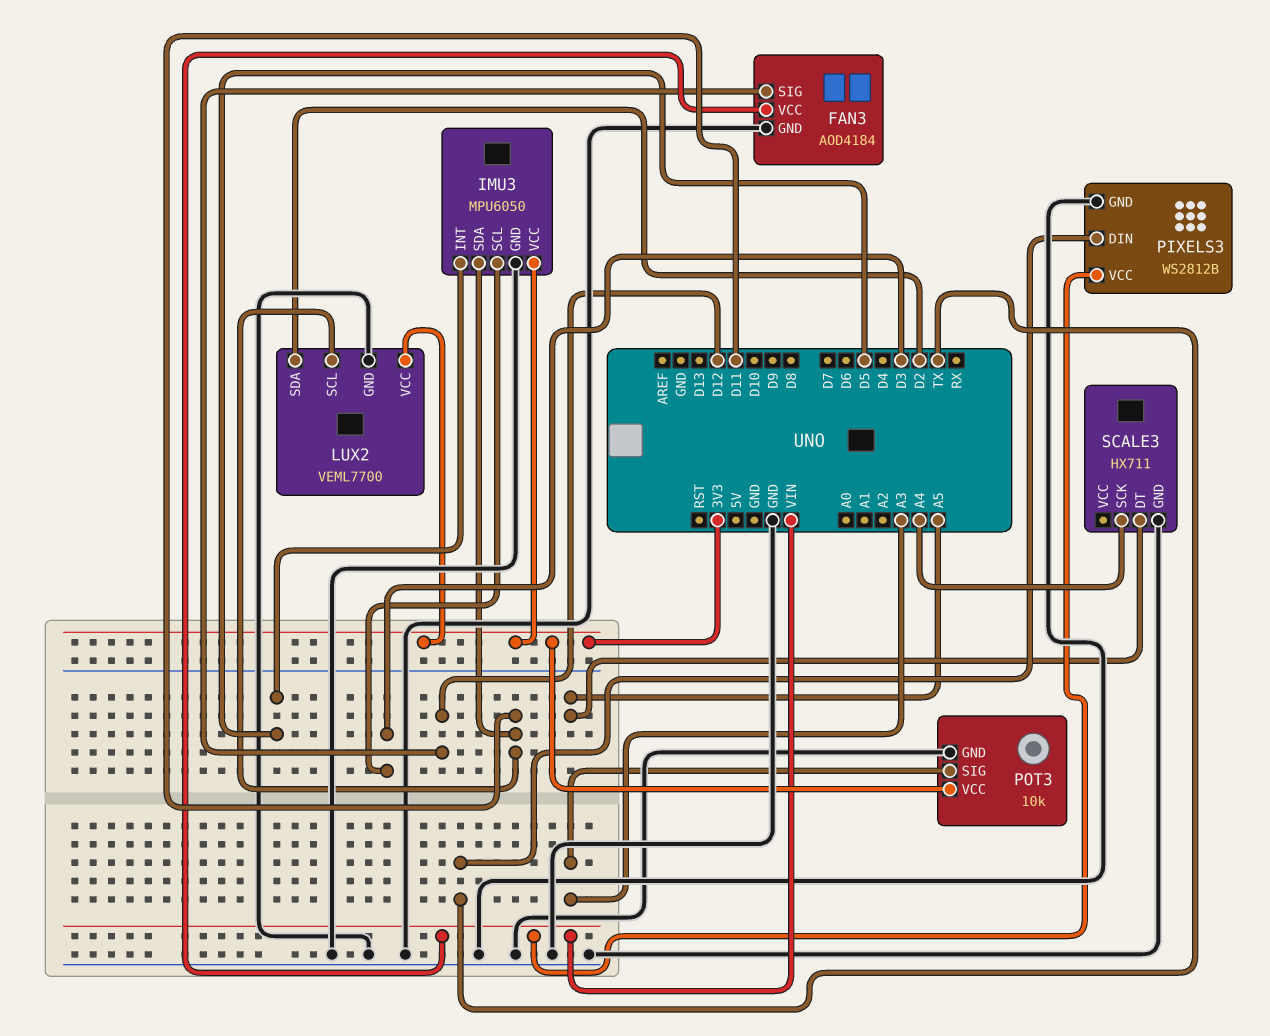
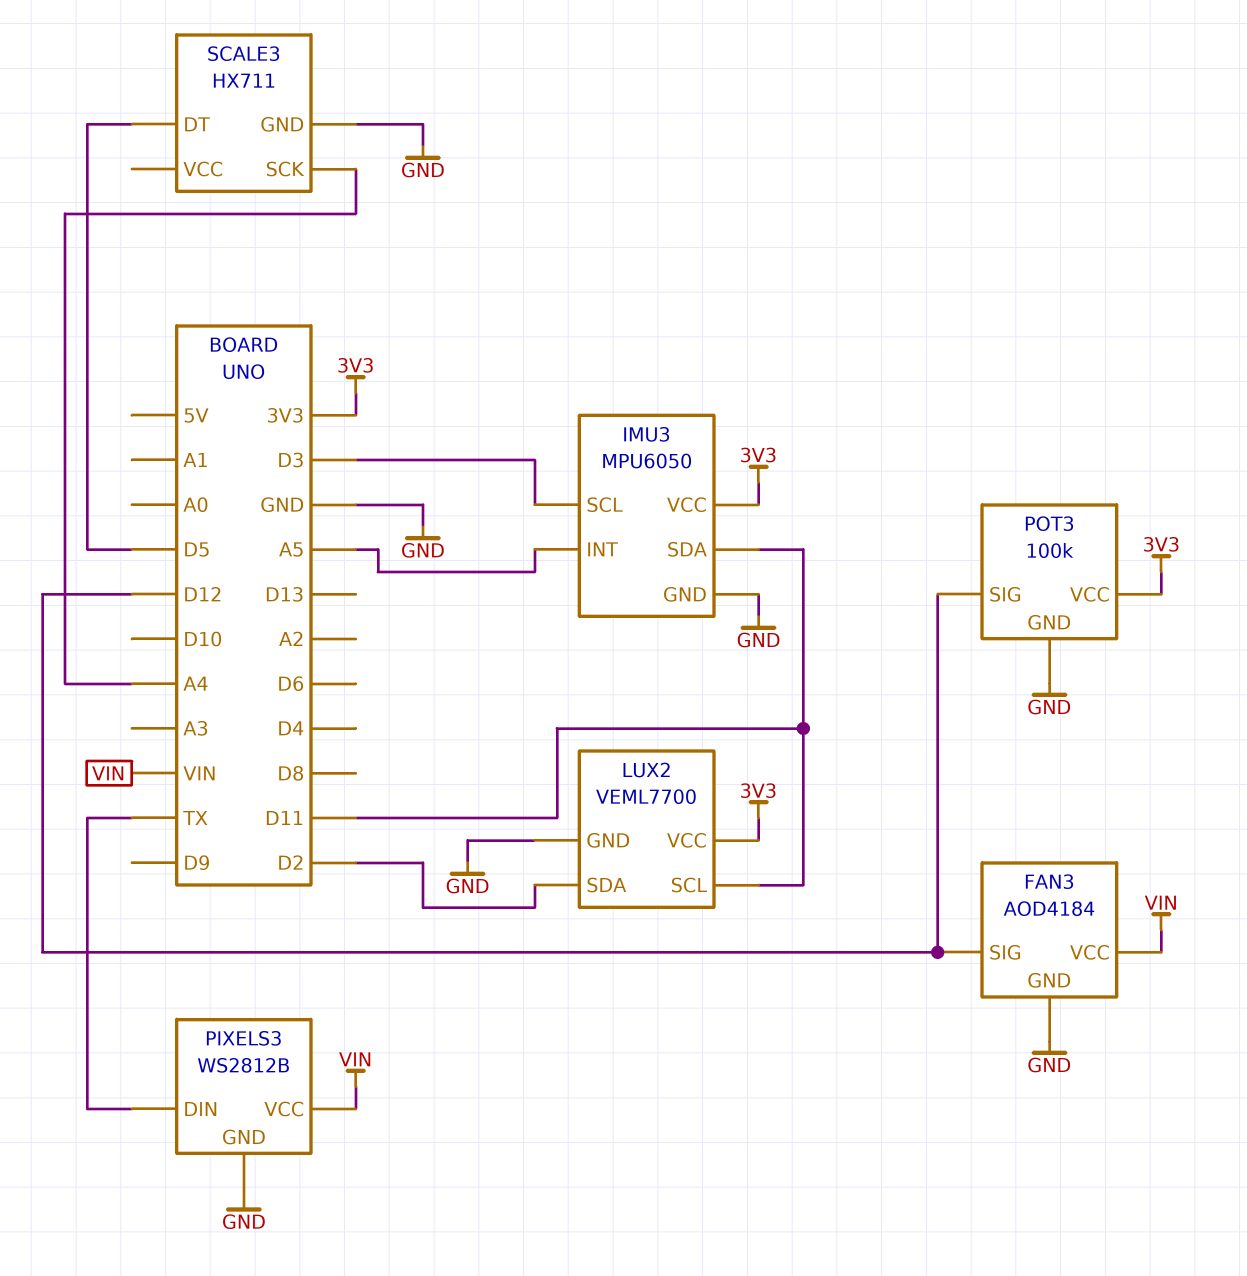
IMU3 pin INT: D5 -> A5
POT3: 10k -> 100k
POT3 pin SIG: A3 -> D12
SCALE3 pin DT: A5 -> D5

